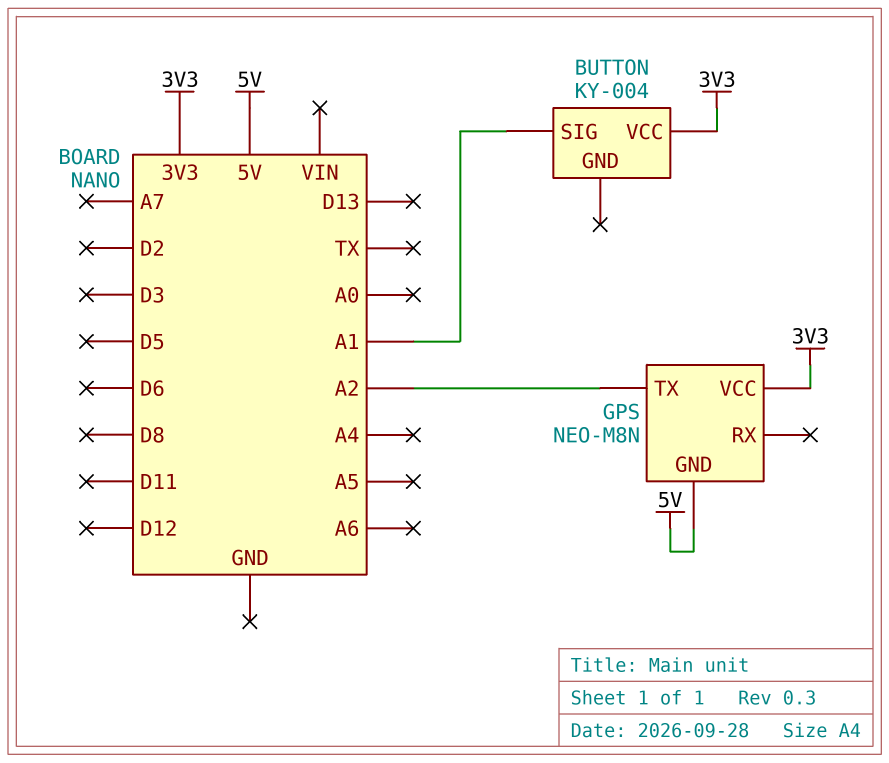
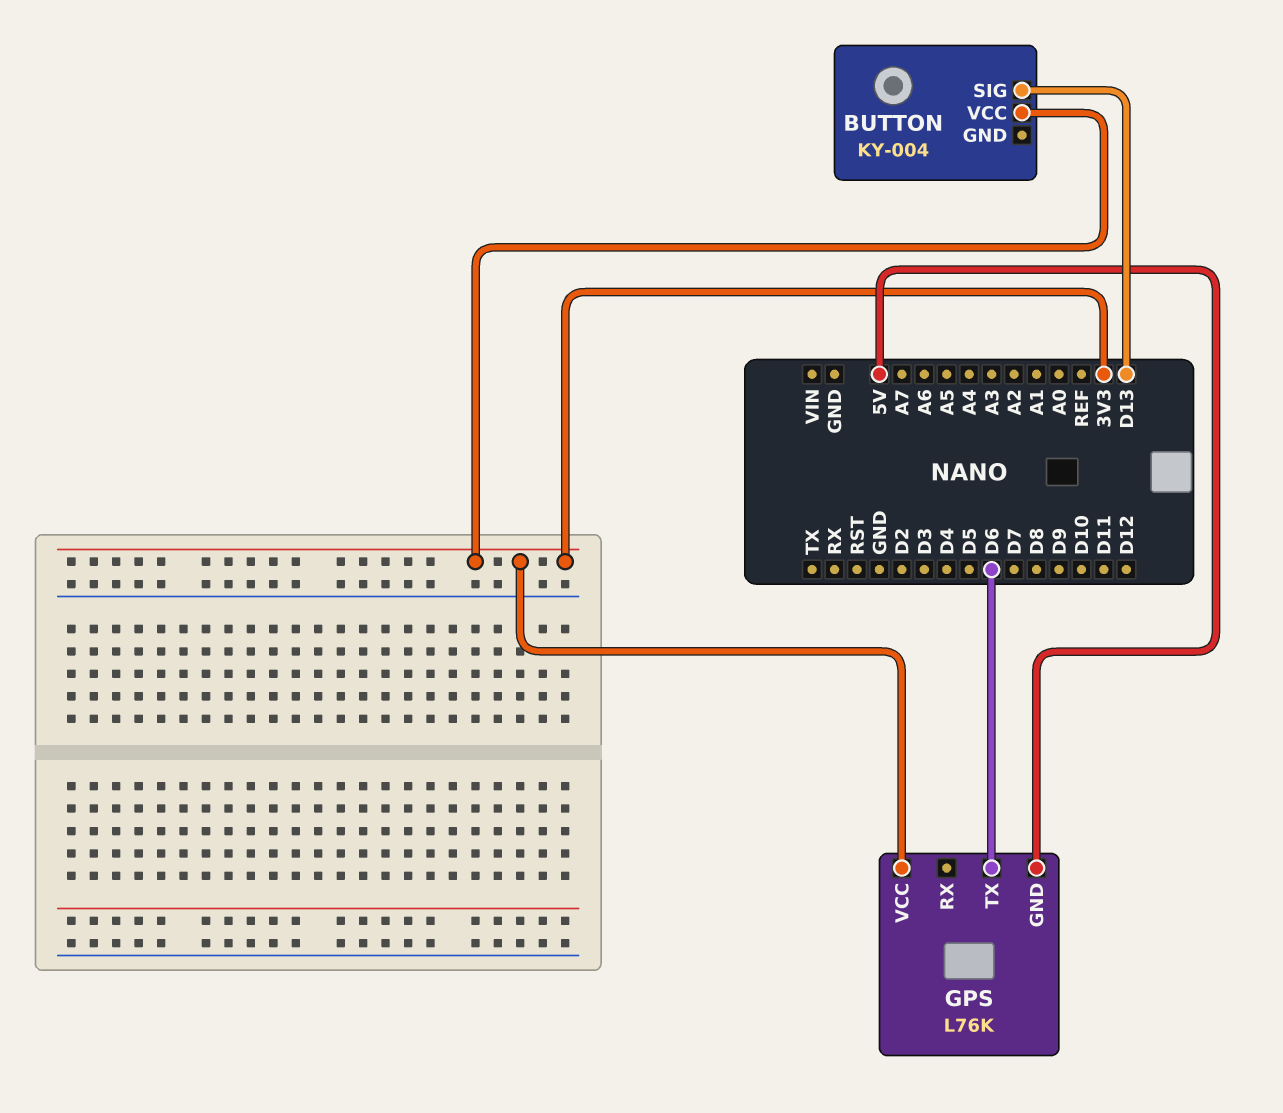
BUTTON pin SIG: A1 -> D13
GPS: NEO-M8N -> L76K
GPS pin TX: A2 -> D6

